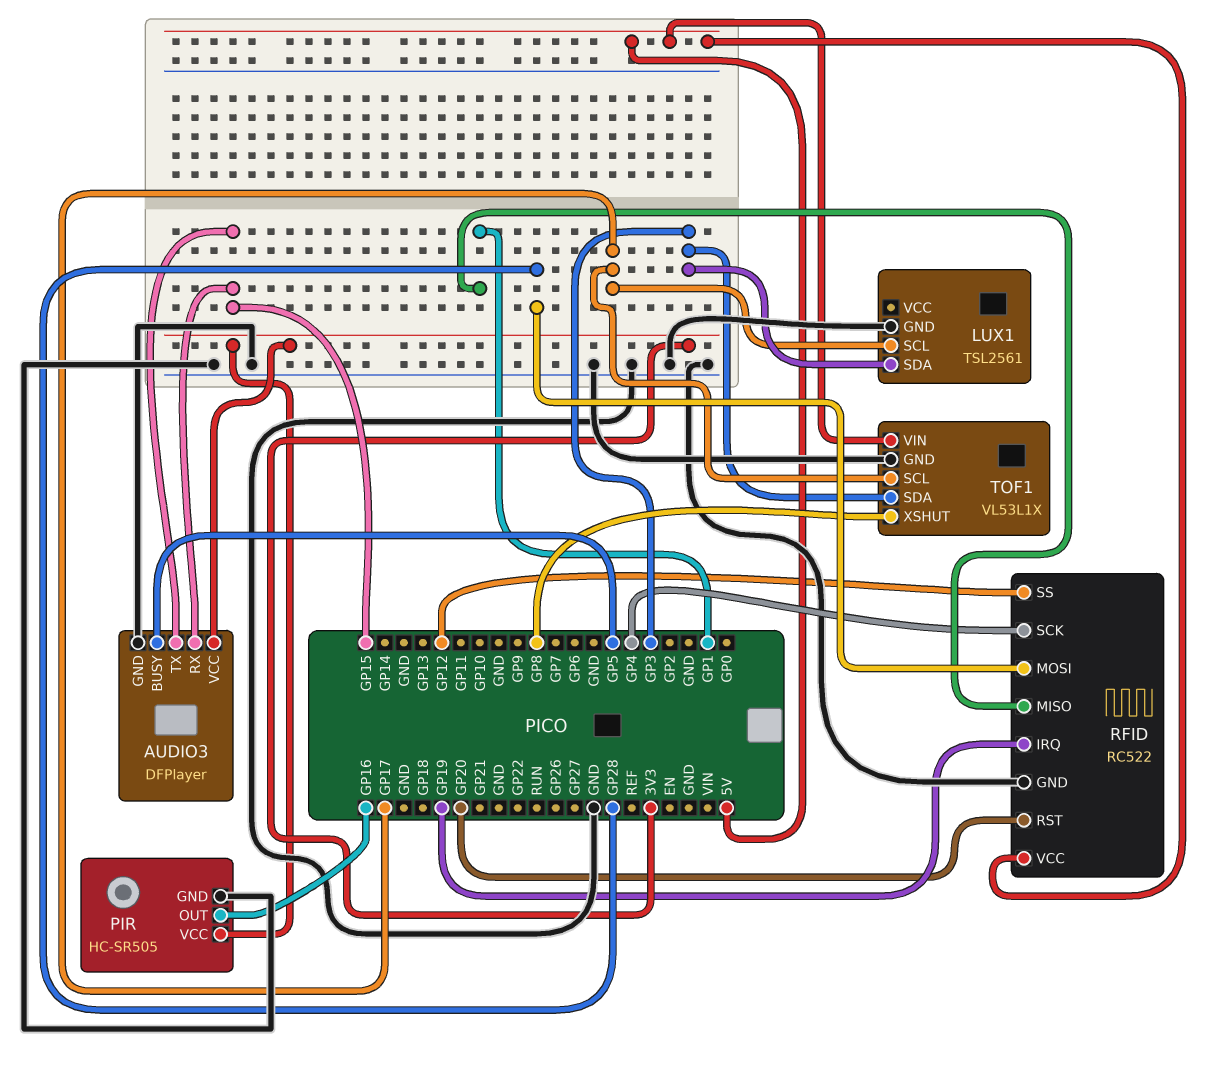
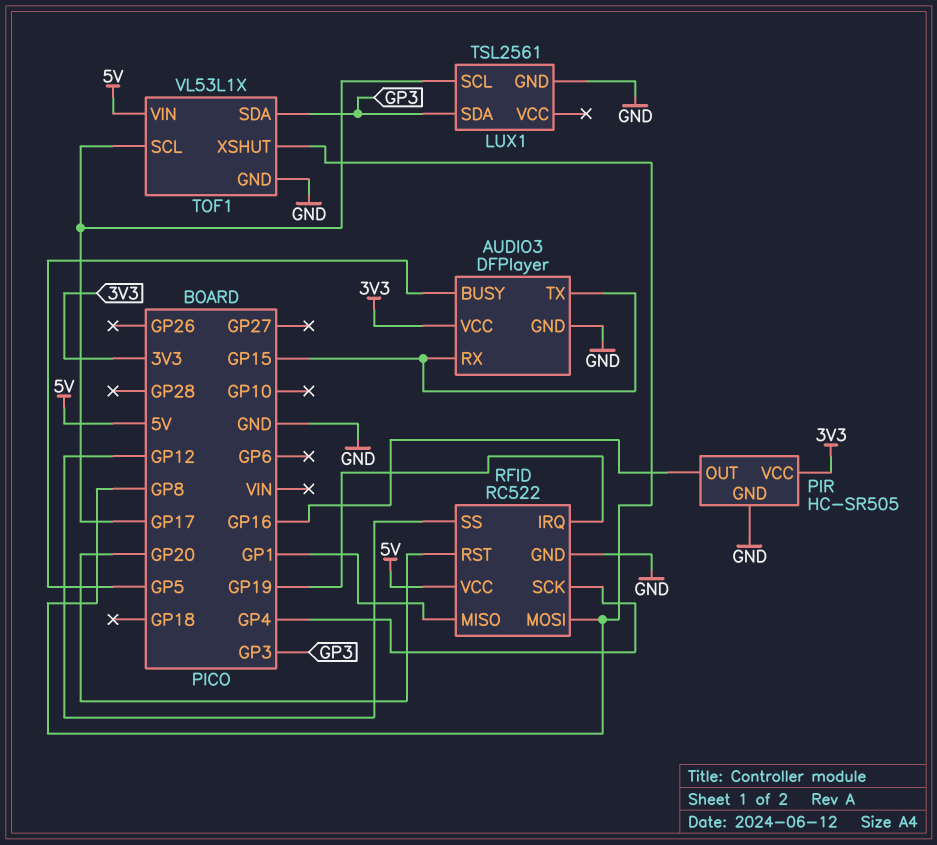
RFID pin MOSI: GP28 -> GP8

